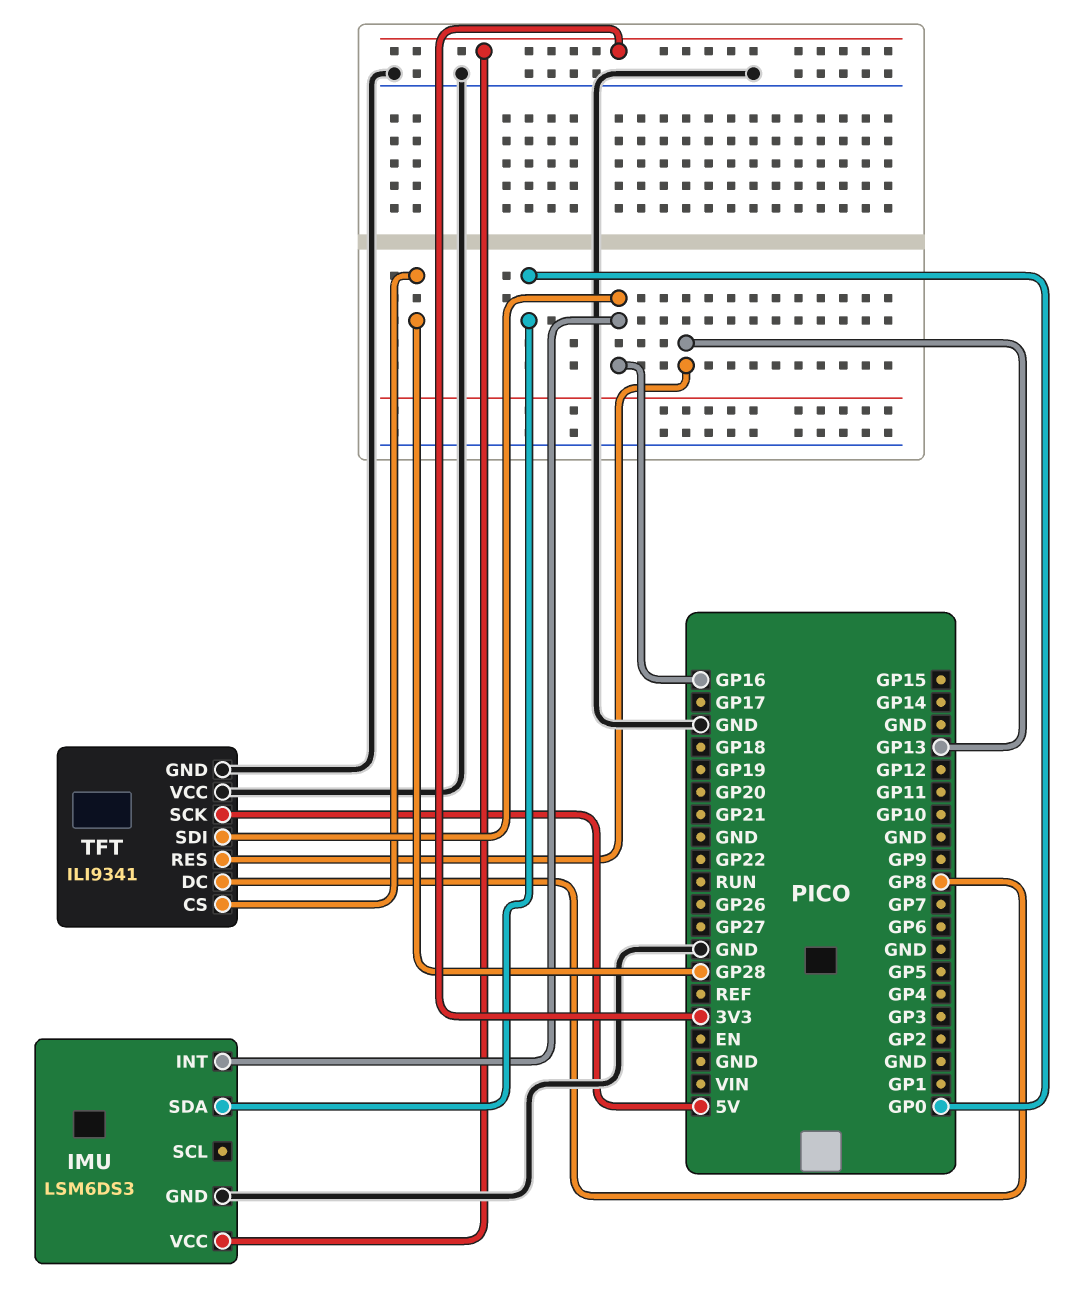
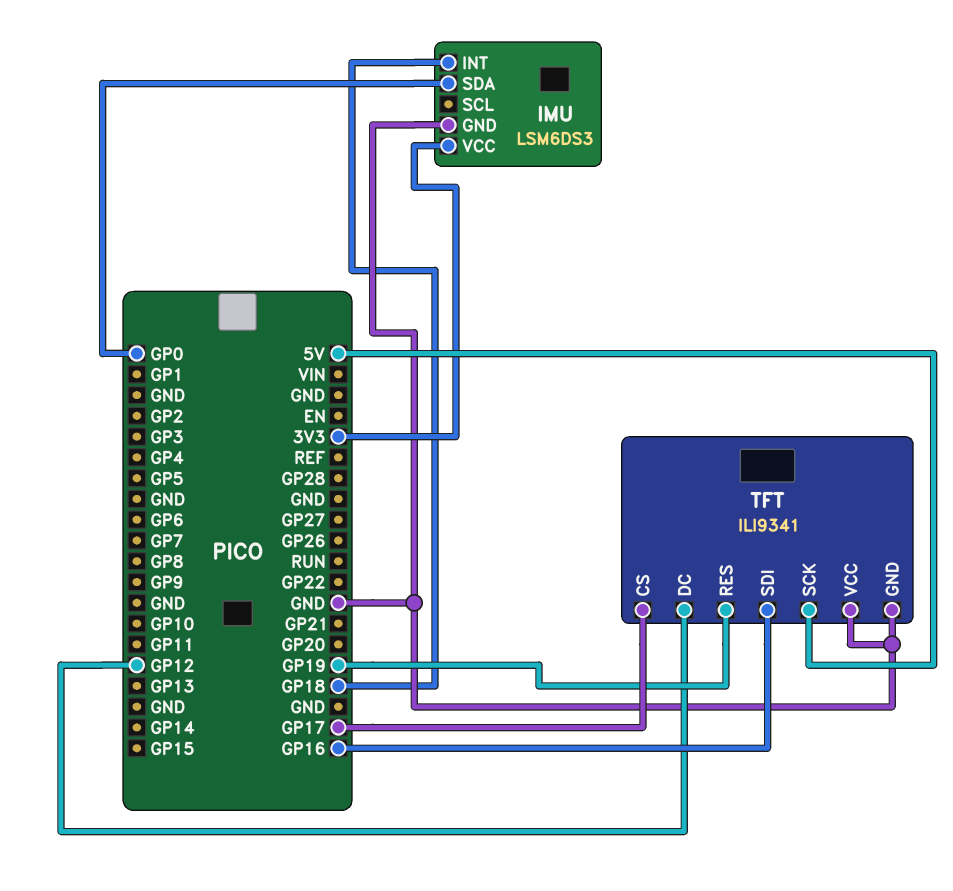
IMU pin INT: GP16 -> GP18
TFT pin CS: GP28 -> GP17
TFT pin DC: GP8 -> GP12
TFT pin RES: GP13 -> GP19

